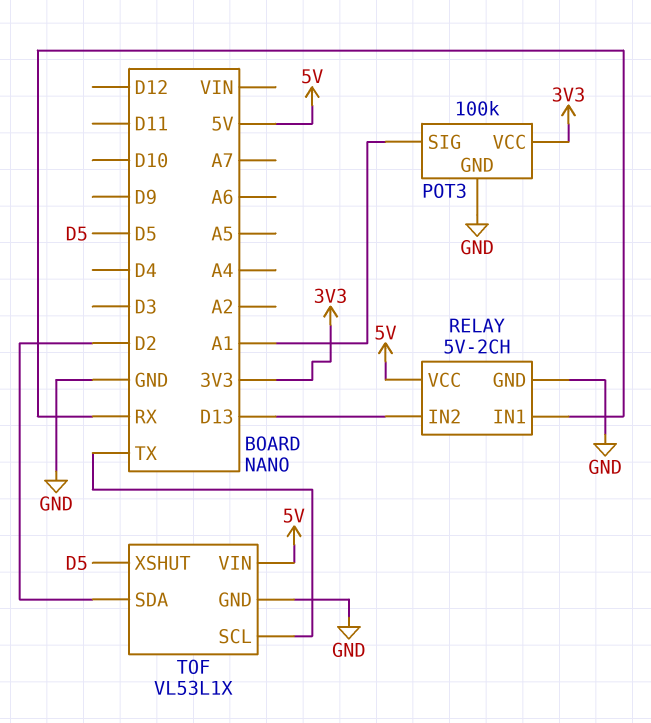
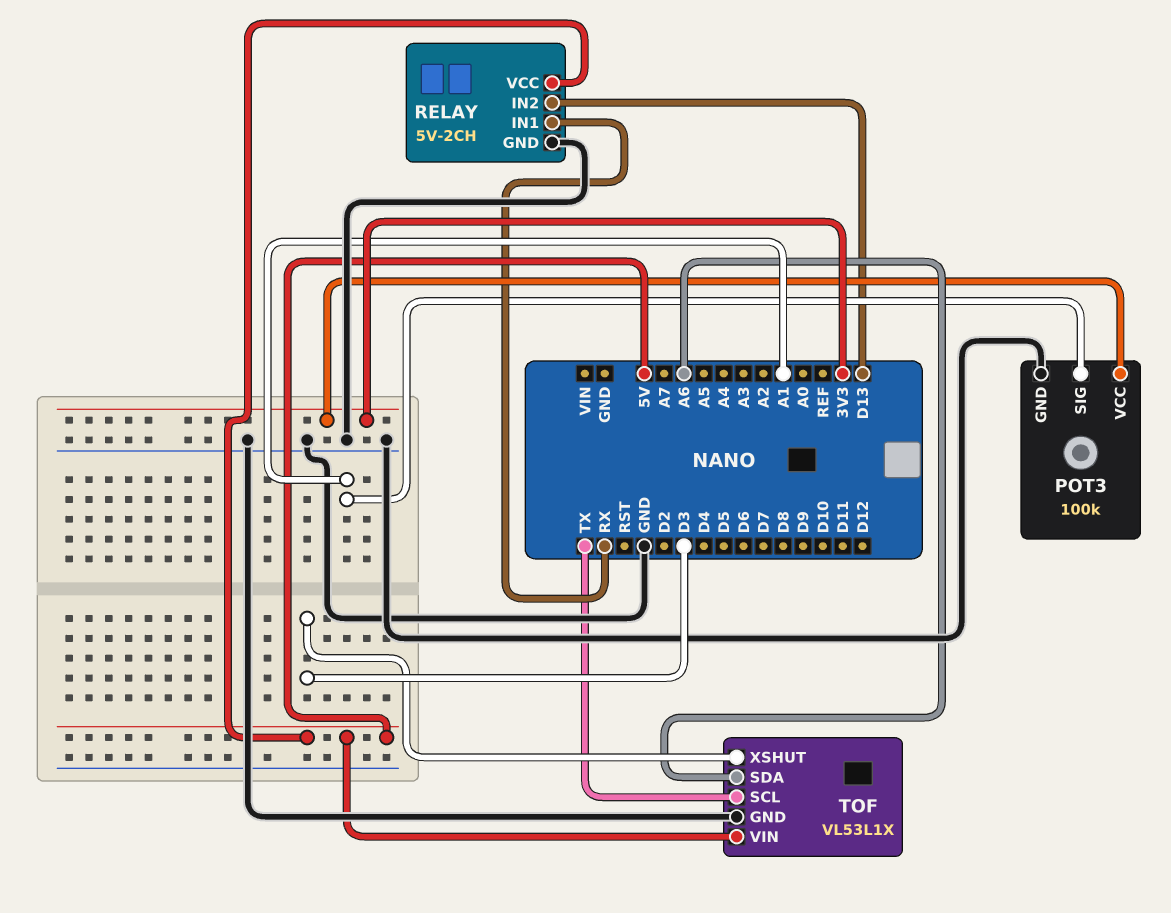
TOF pin SDA: D2 -> A6
TOF pin XSHUT: D5 -> D3

